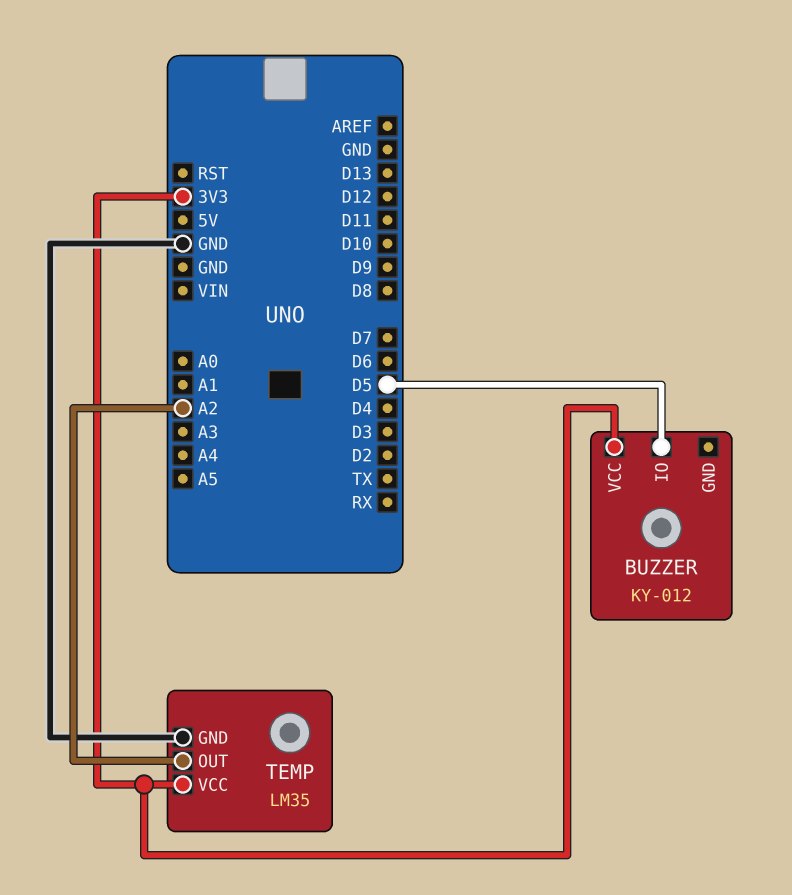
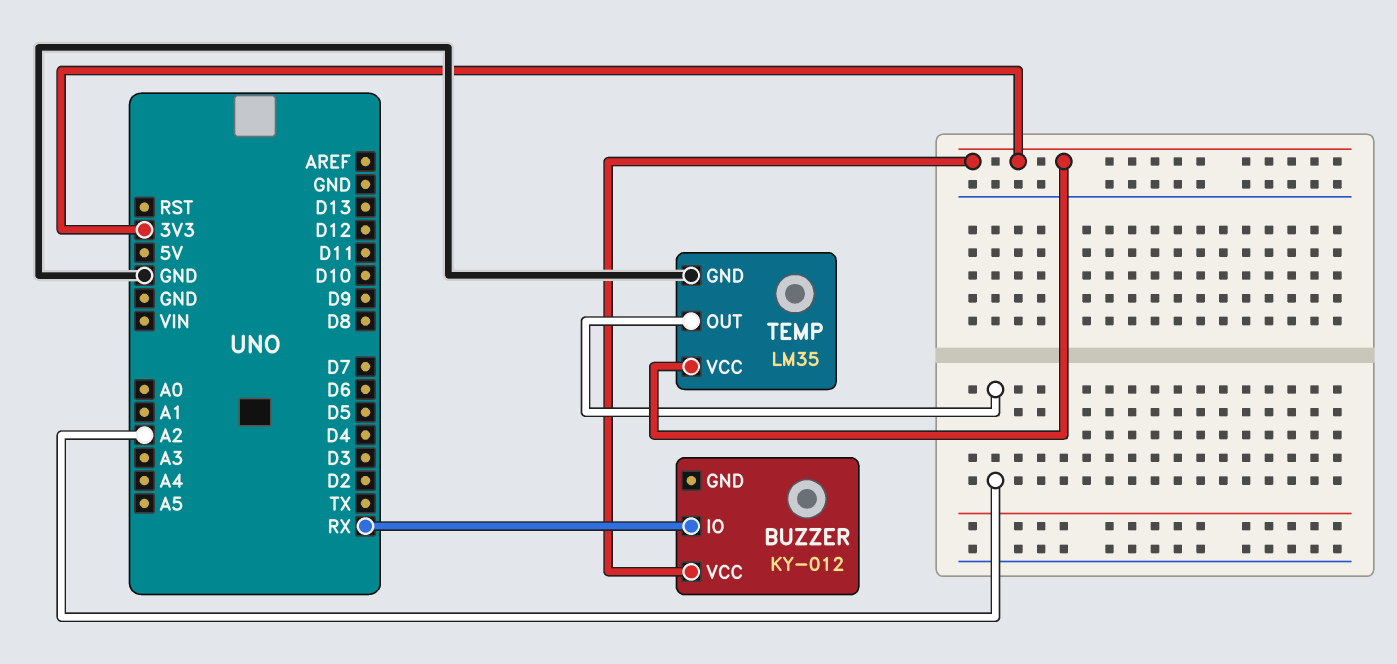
BUZZER pin IO: D5 -> RX

